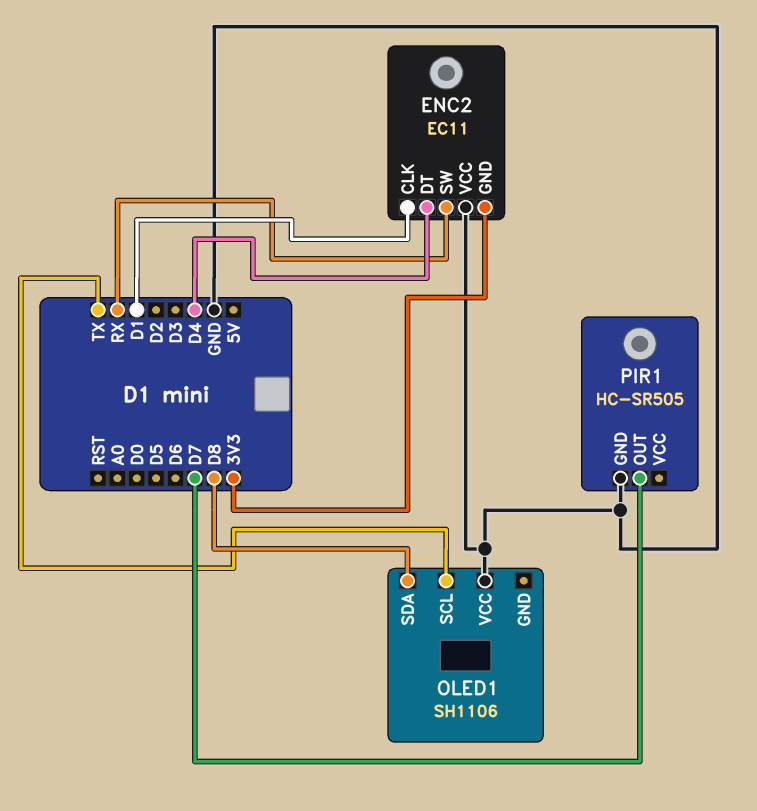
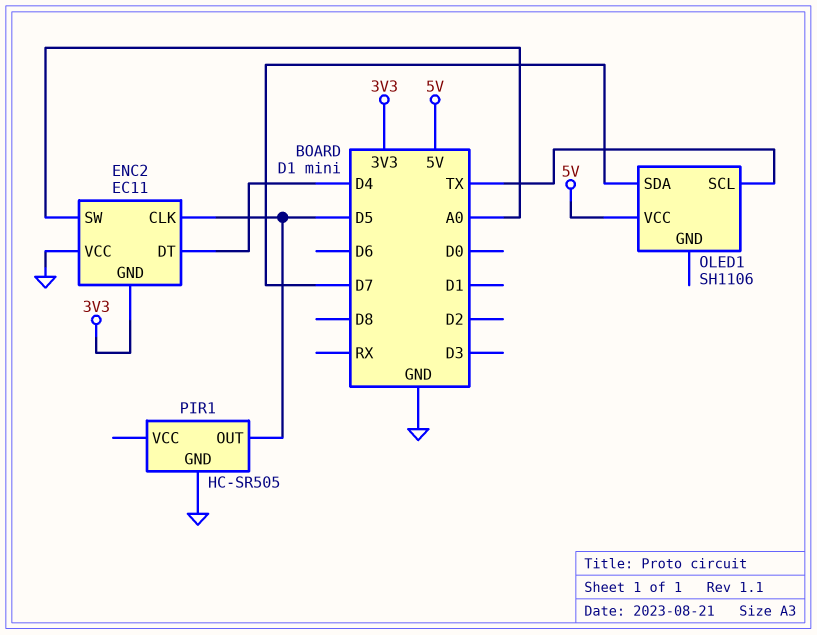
ENC2 pin CLK: D1 -> D5
ENC2 pin SW: RX -> A0
OLED1 pin SDA: D8 -> D7
OLED1 pin VCC: GND -> 5V
PIR1 pin OUT: D7 -> D5

